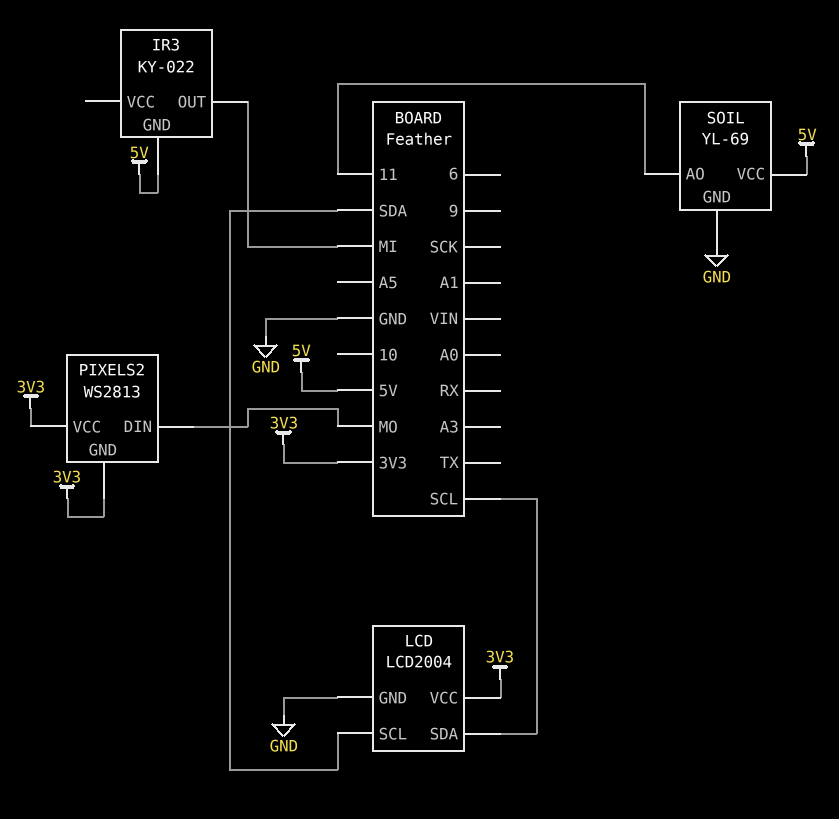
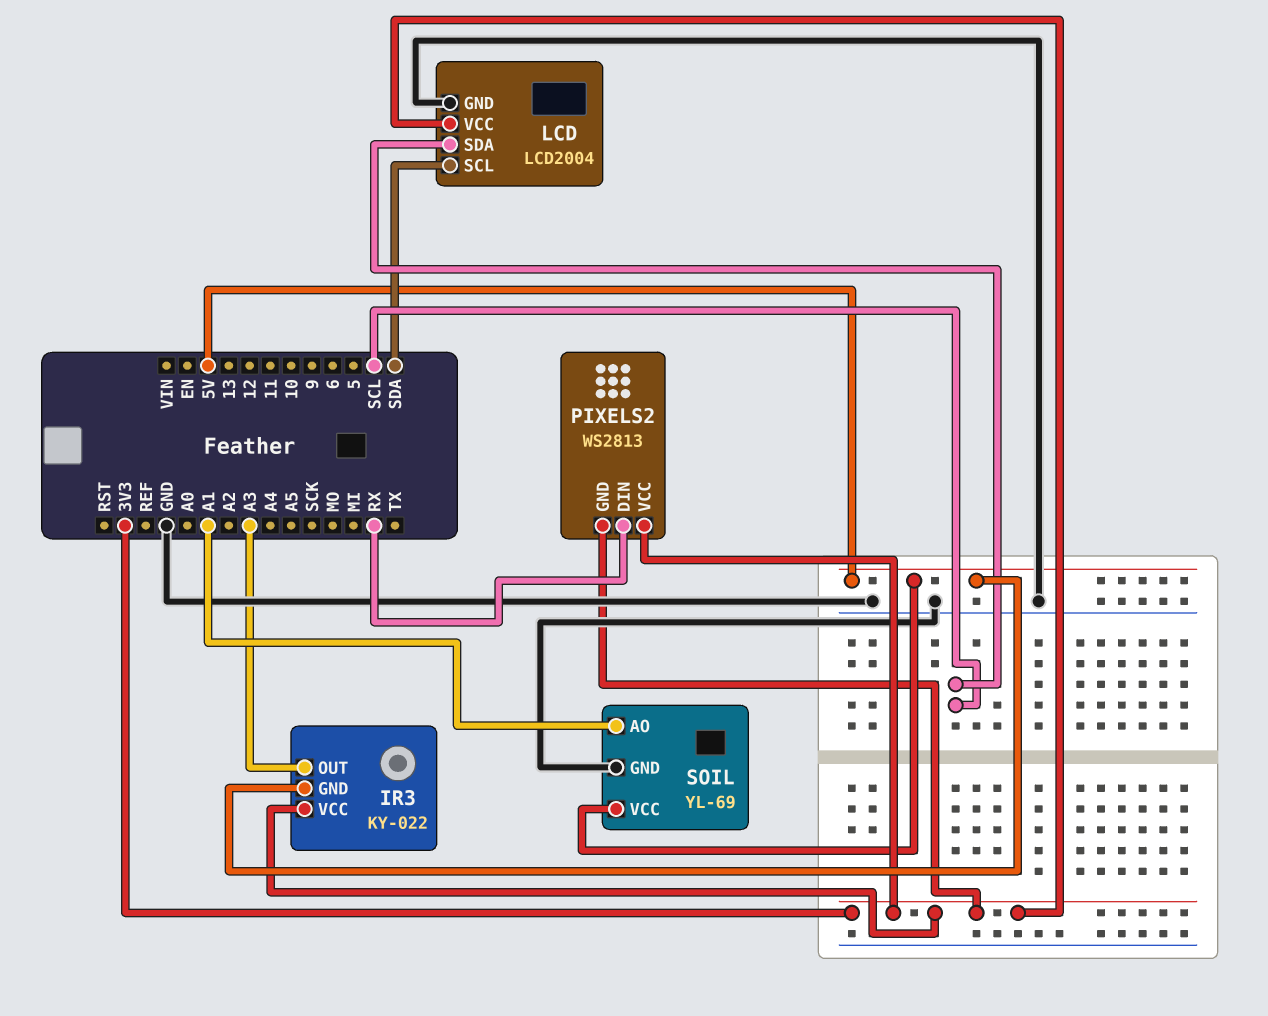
IR3 pin OUT: MI -> A3
IR3 pin VCC: none -> 3V3
PIXELS2 pin DIN: MO -> RX
SOIL pin AO: 11 -> A1

